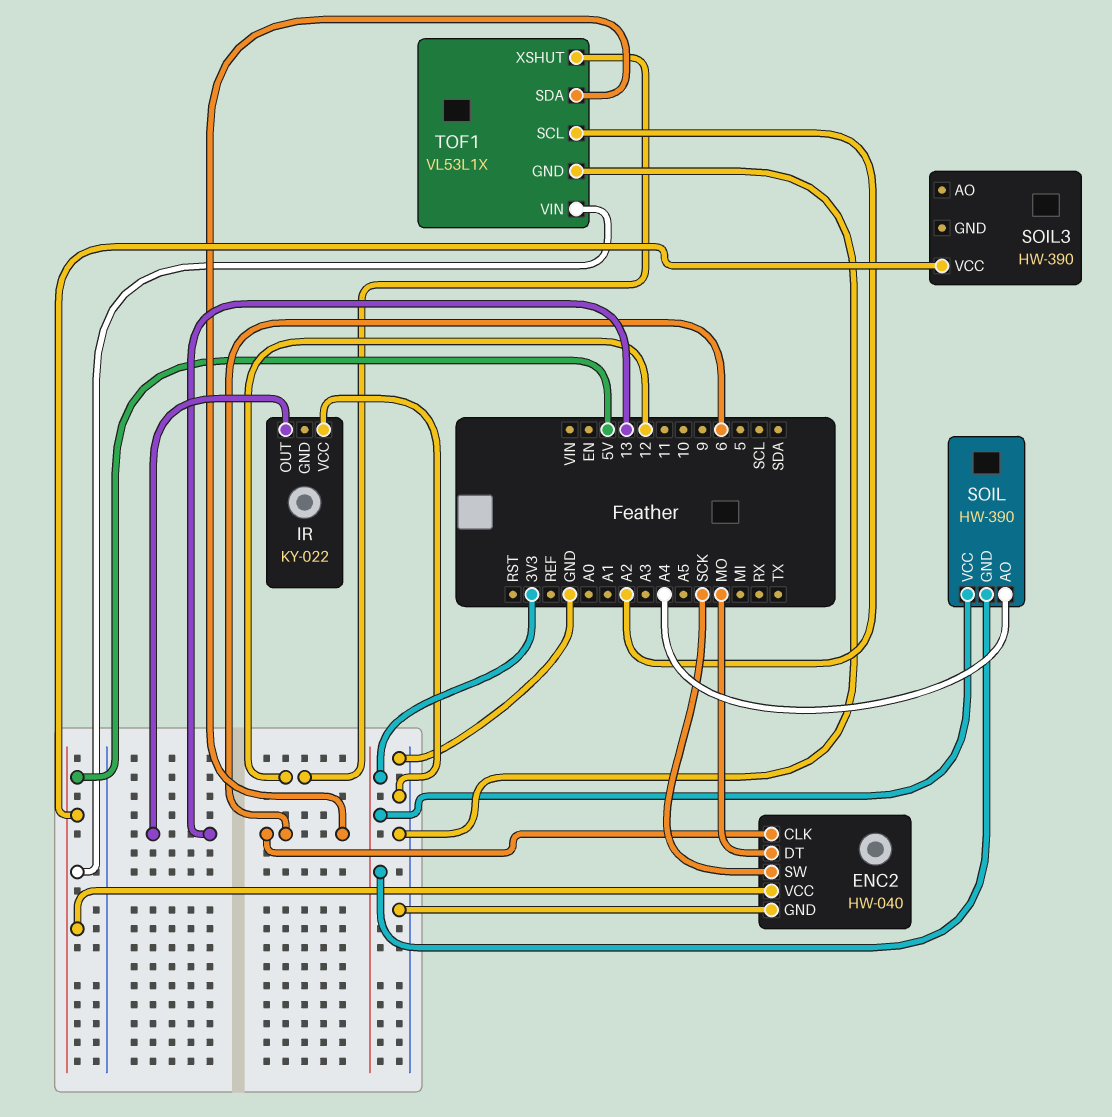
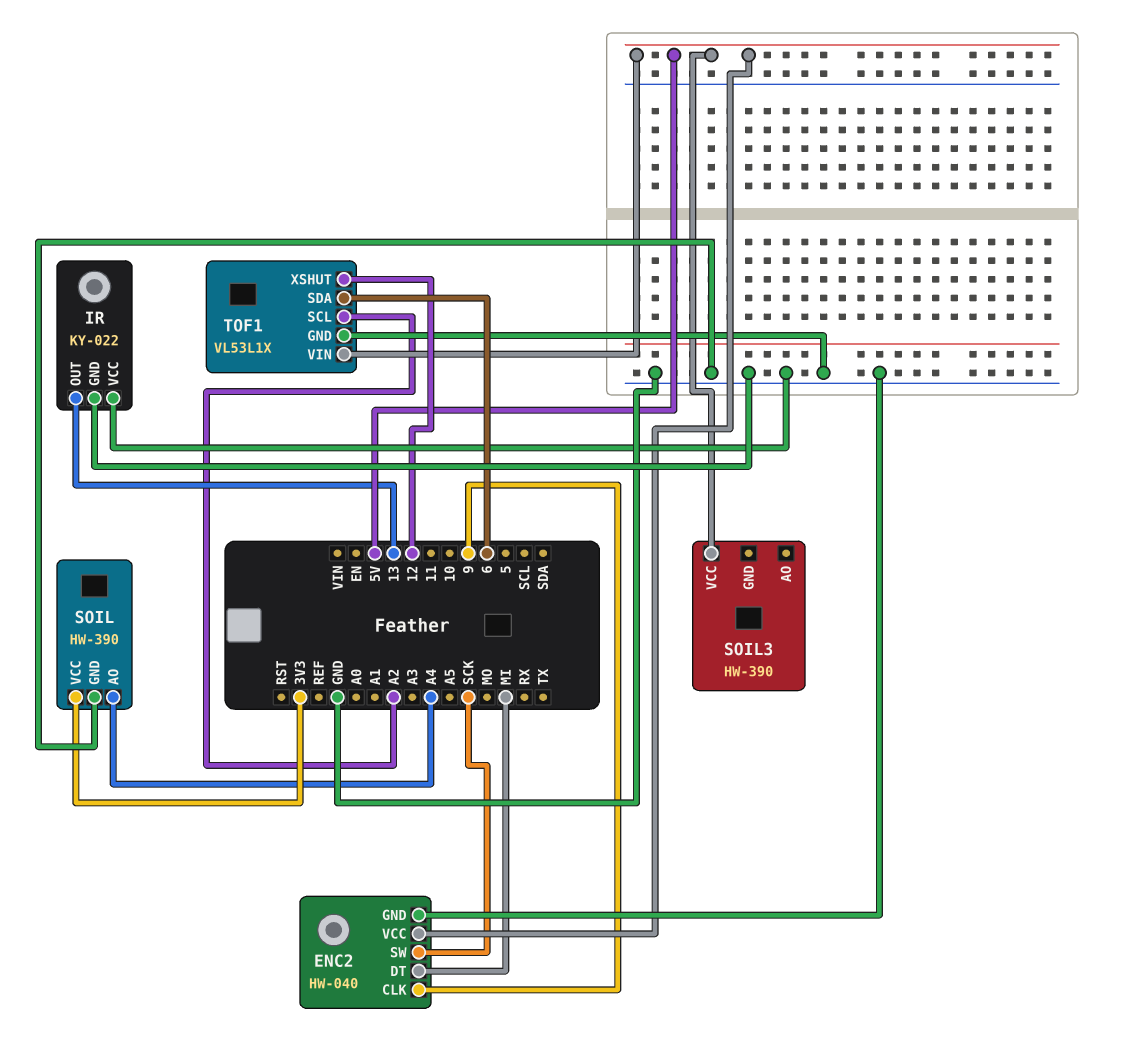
ENC2 pin CLK: 6 -> 9
ENC2 pin DT: MO -> MI
IR pin GND: none -> GND
SOIL pin GND: 3V3 -> GND

